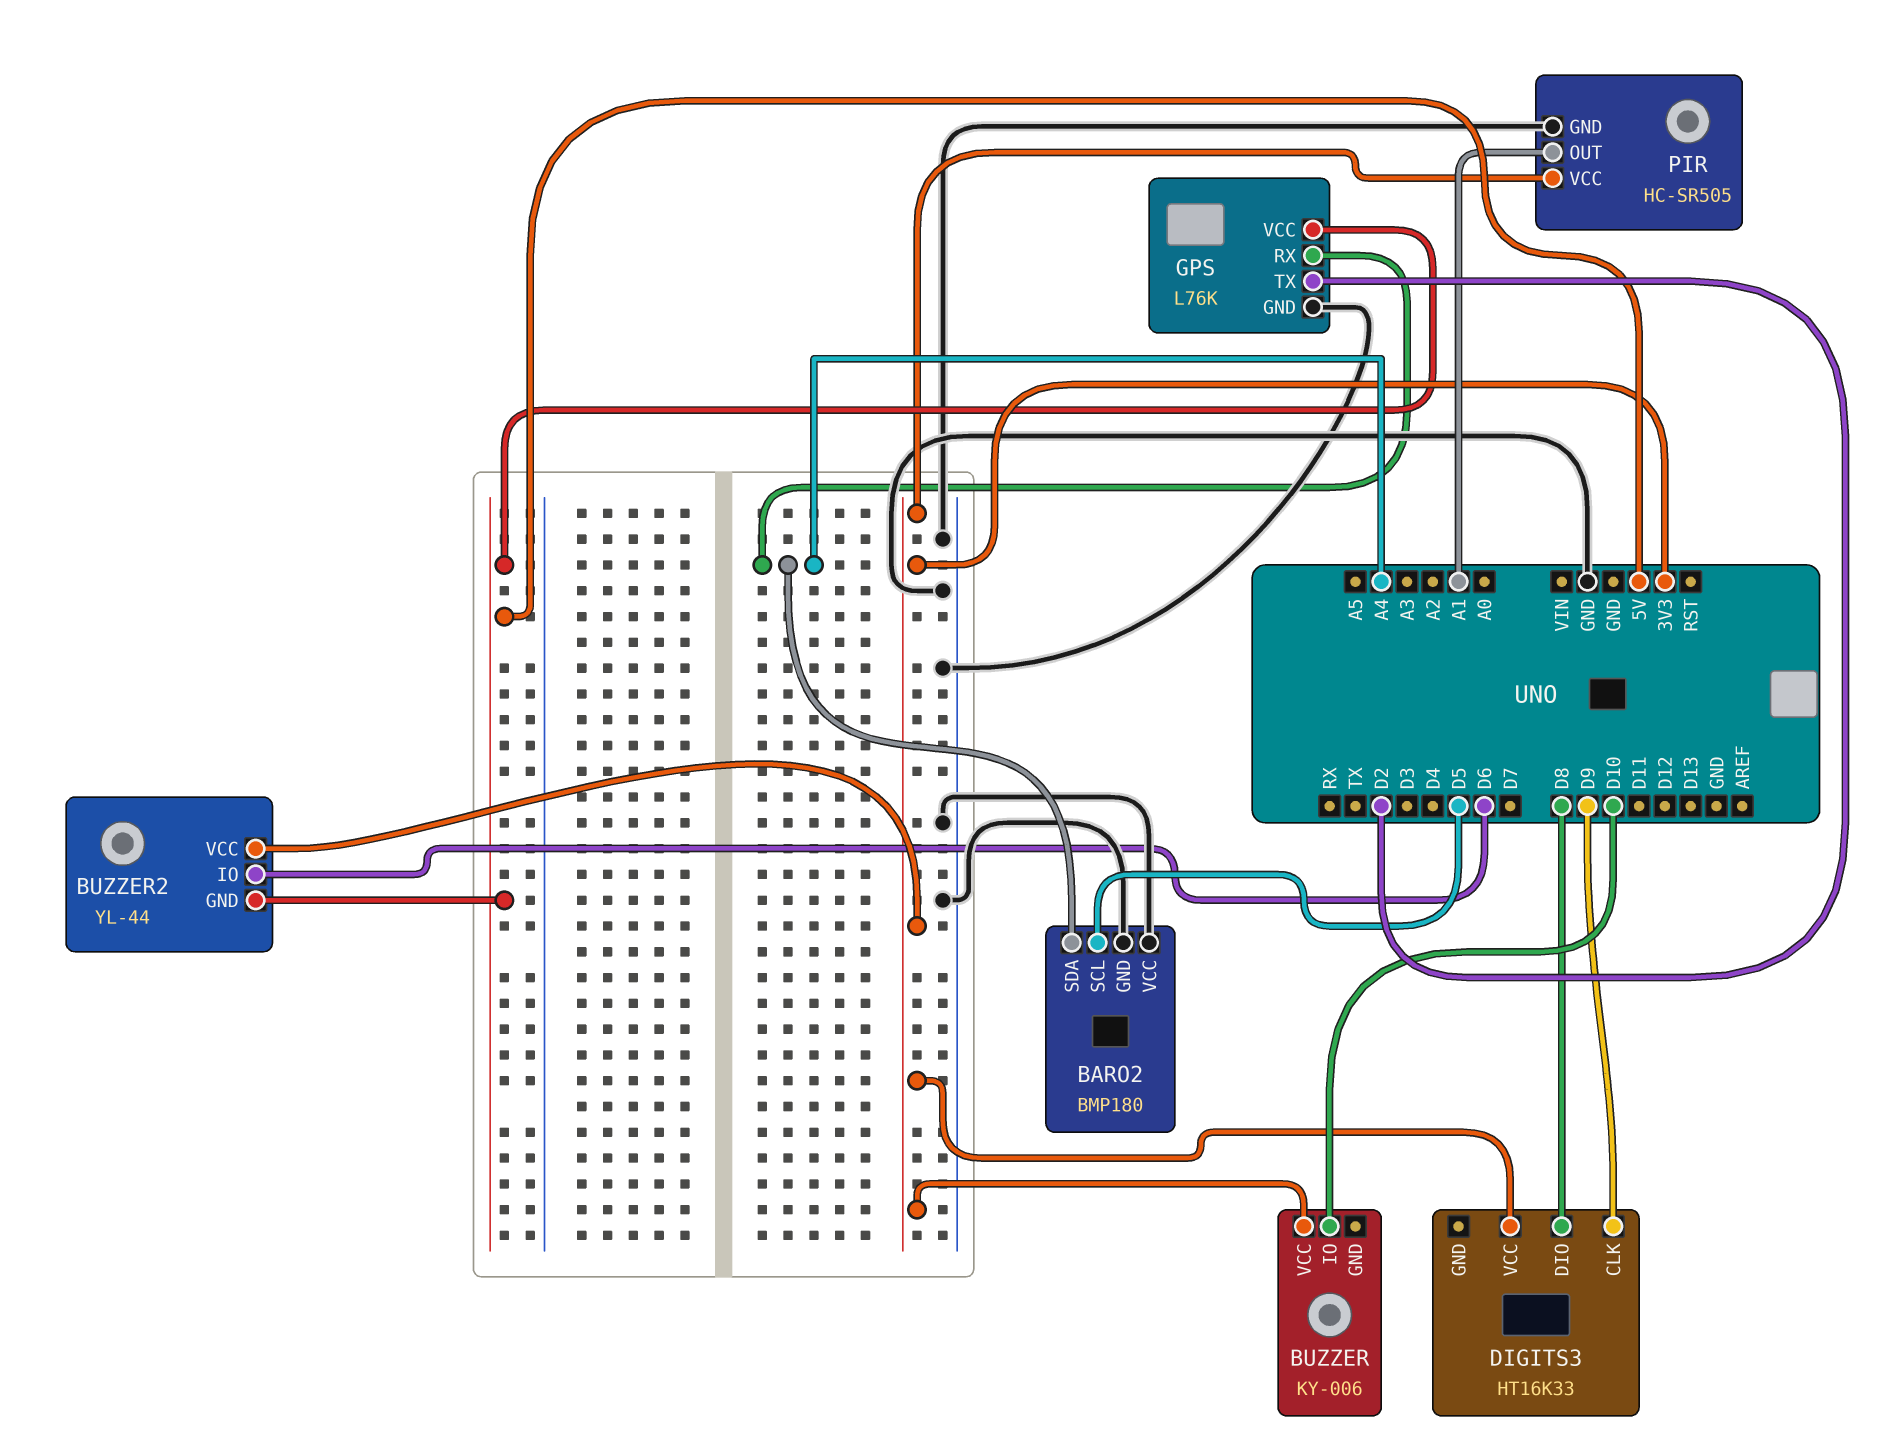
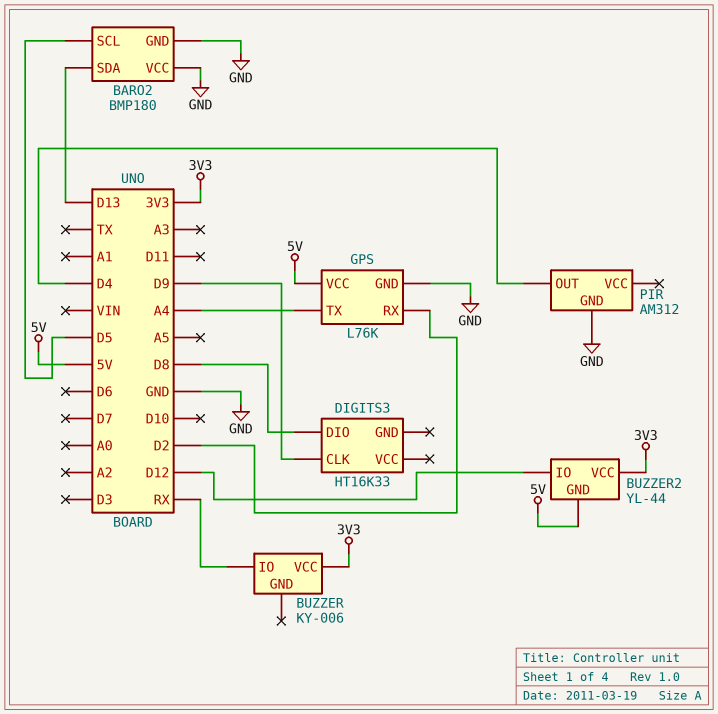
BARO2 pin SDA: A4 -> D13
BUZZER pin IO: D10 -> RX
BUZZER2 pin IO: D6 -> D12
DIGITS3 pin VCC: 3V3 -> none
GPS pin RX: A4 -> D2
GPS pin TX: D2 -> A4
PIR: HC-SR505 -> AM312
PIR pin OUT: A1 -> D4
PIR pin VCC: 3V3 -> none

